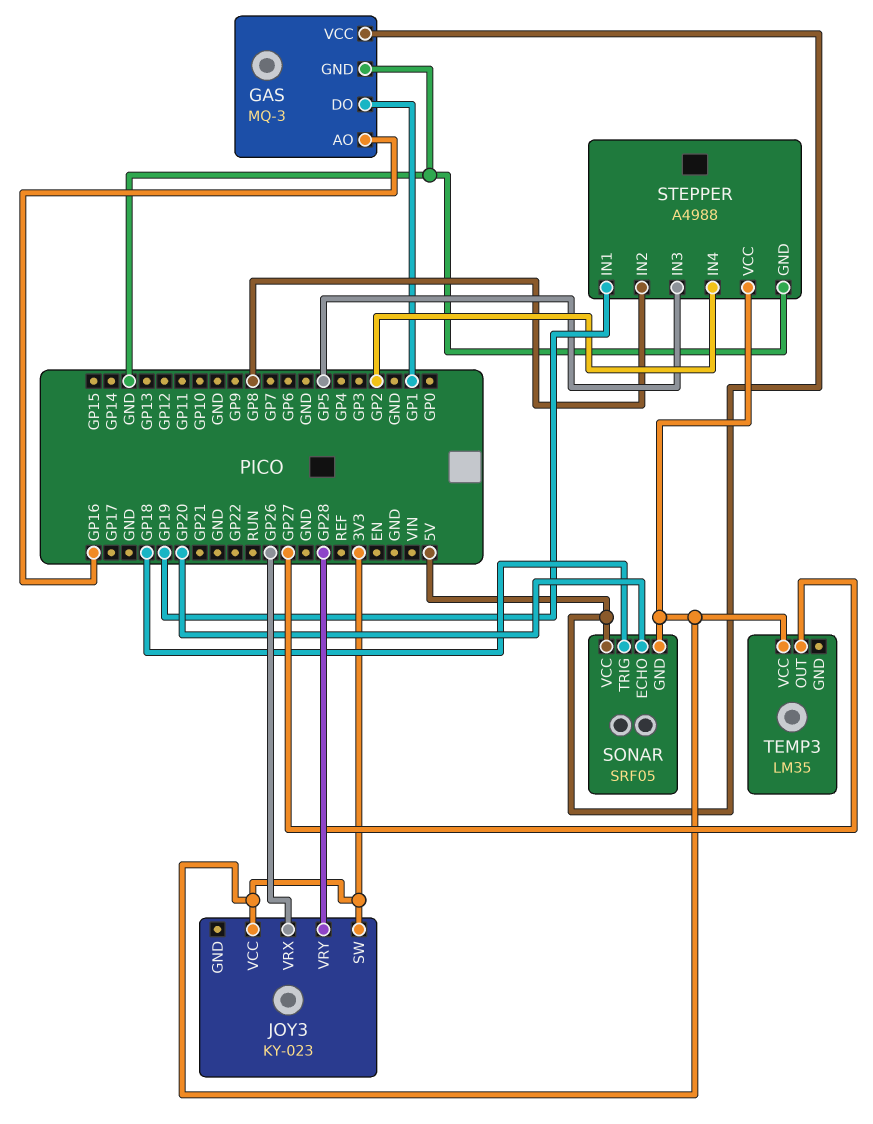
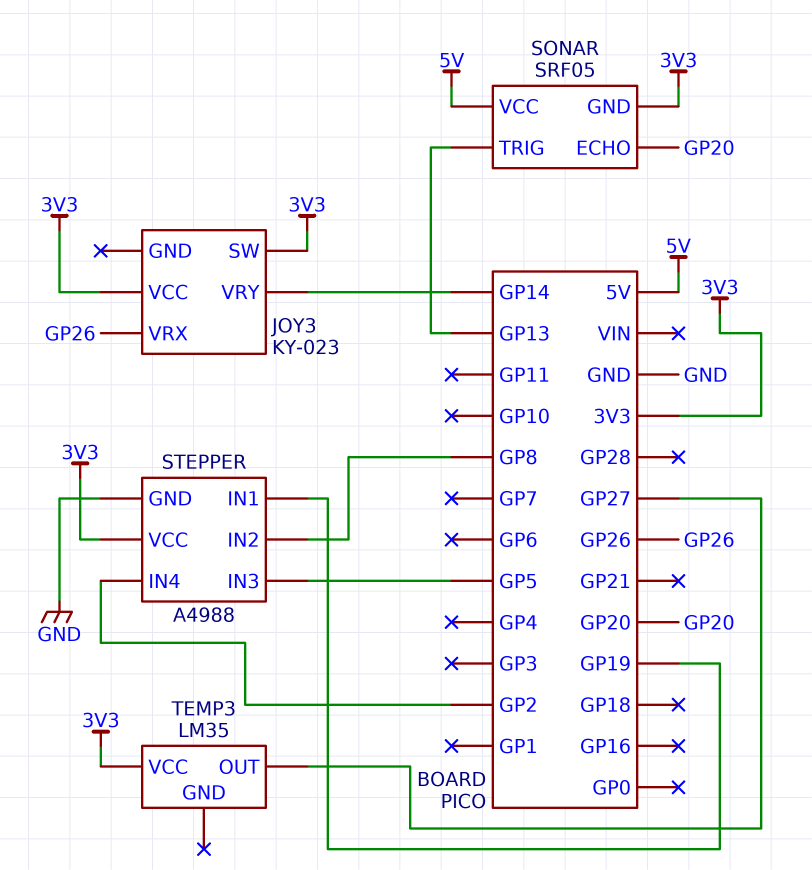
GAS: MQ-3 -> none
GAS pin AO: GP16 -> none
GAS pin DO: GP1 -> none
GAS pin GND: GND -> none
GAS pin VCC: 5V -> none
JOY3 pin VRY: GP28 -> GP14
SONAR pin TRIG: GP18 -> GP13

